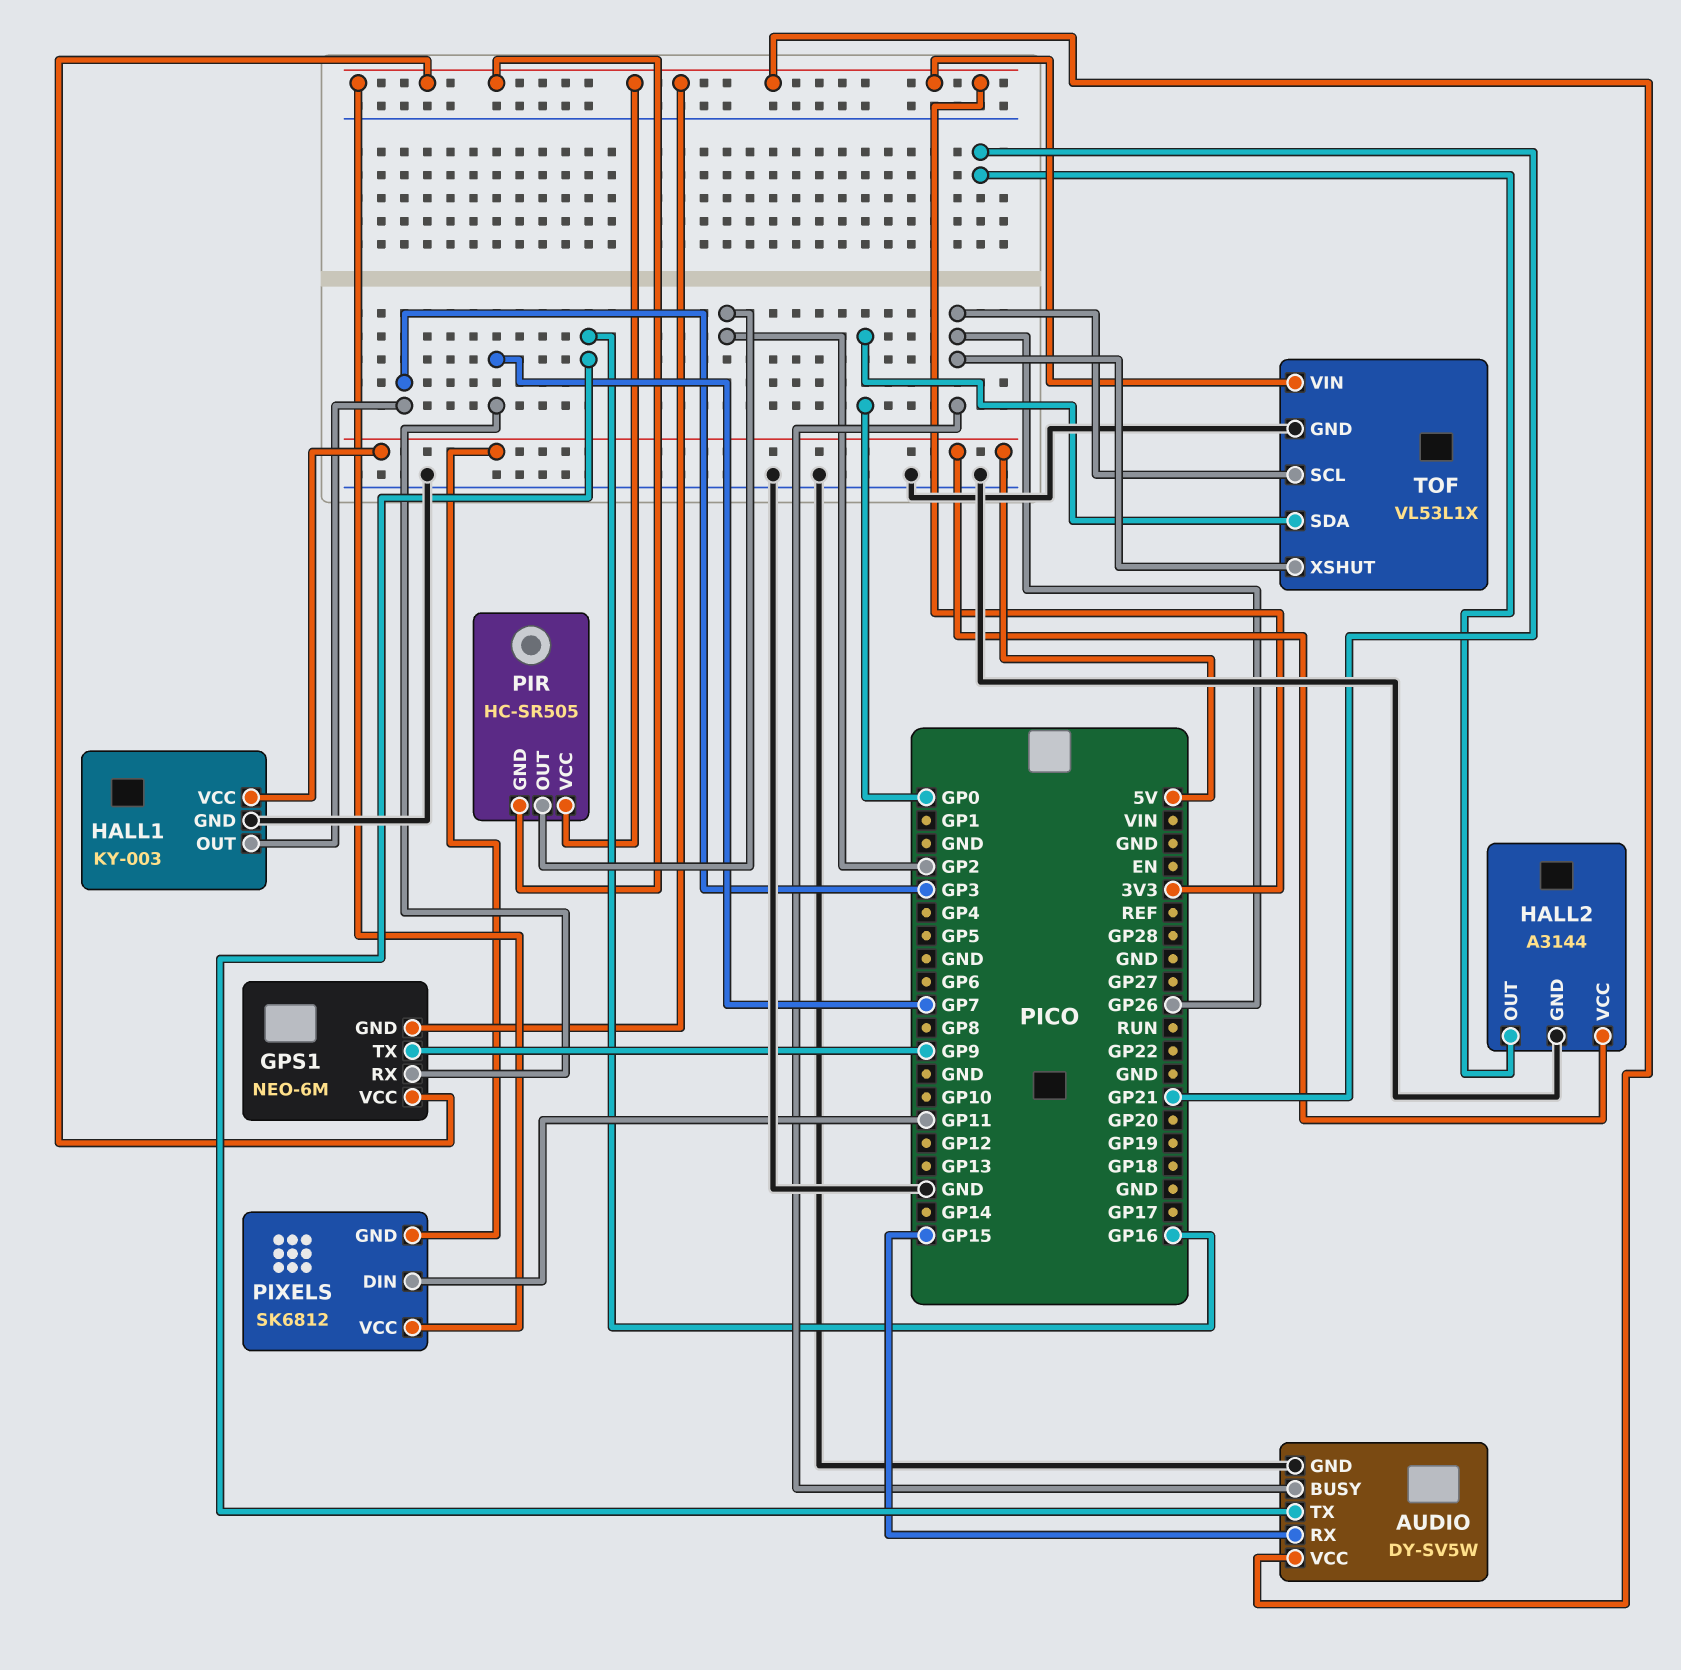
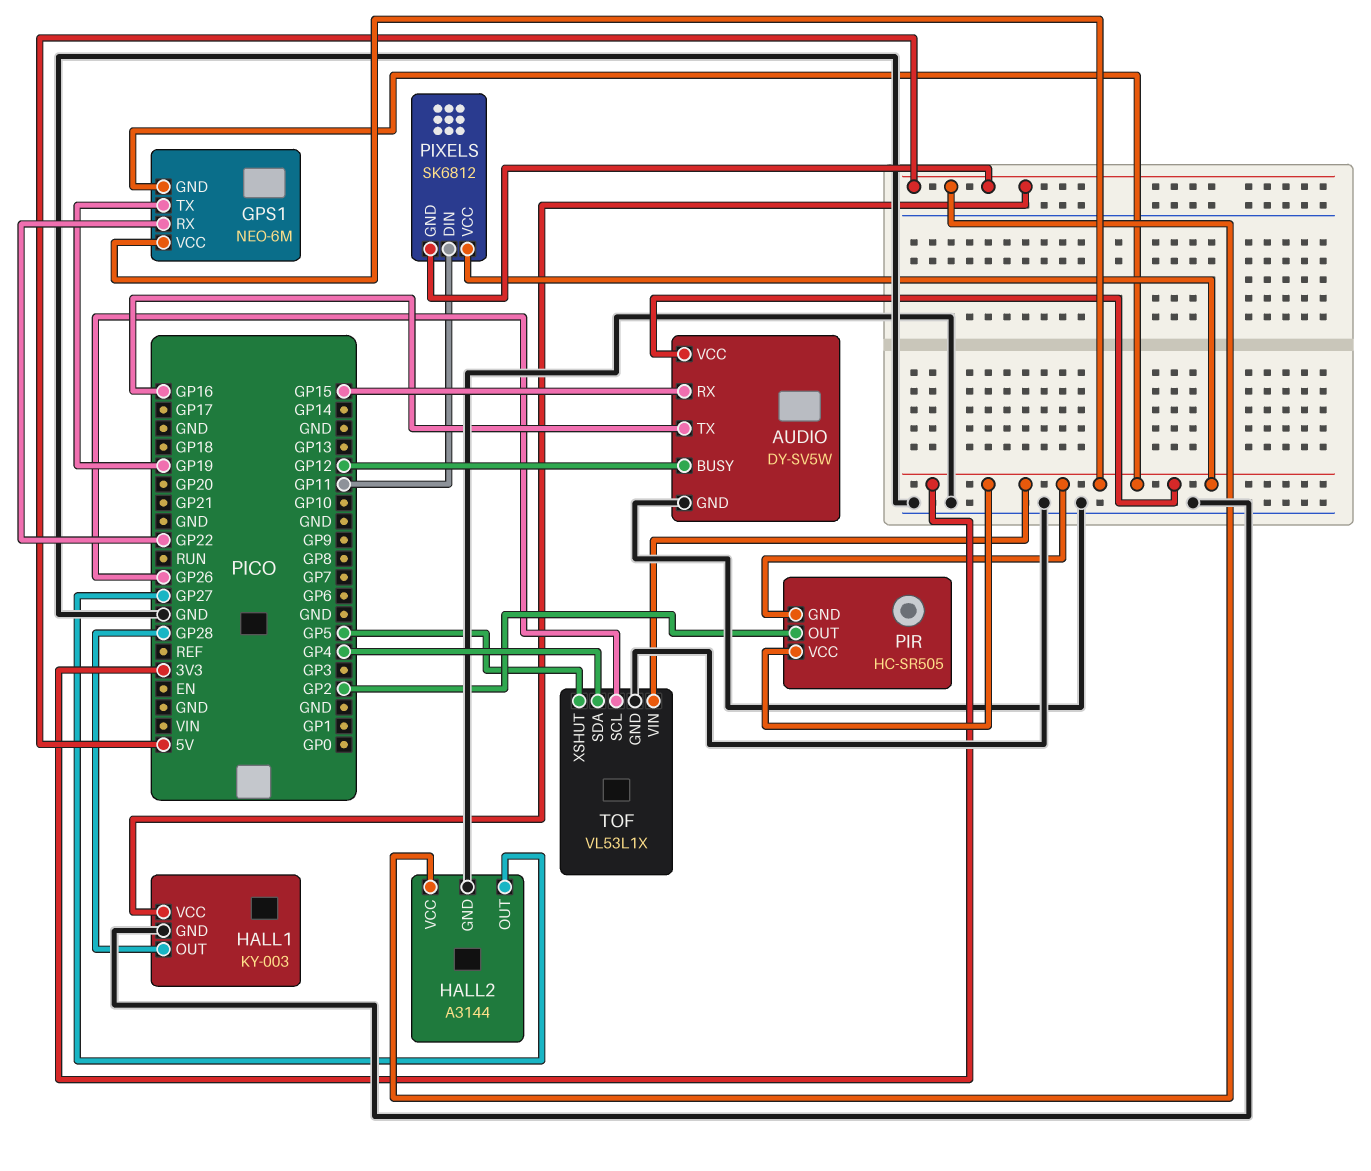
AUDIO pin BUSY: GP26 -> GP12
GPS1 pin RX: GP7 -> GP22
GPS1 pin TX: GP9 -> GP19
HALL1 pin OUT: GP3 -> GP28
HALL2 pin OUT: GP21 -> GP27
TOF pin SDA: GP0 -> GP4
TOF pin XSHUT: GP26 -> GP5

